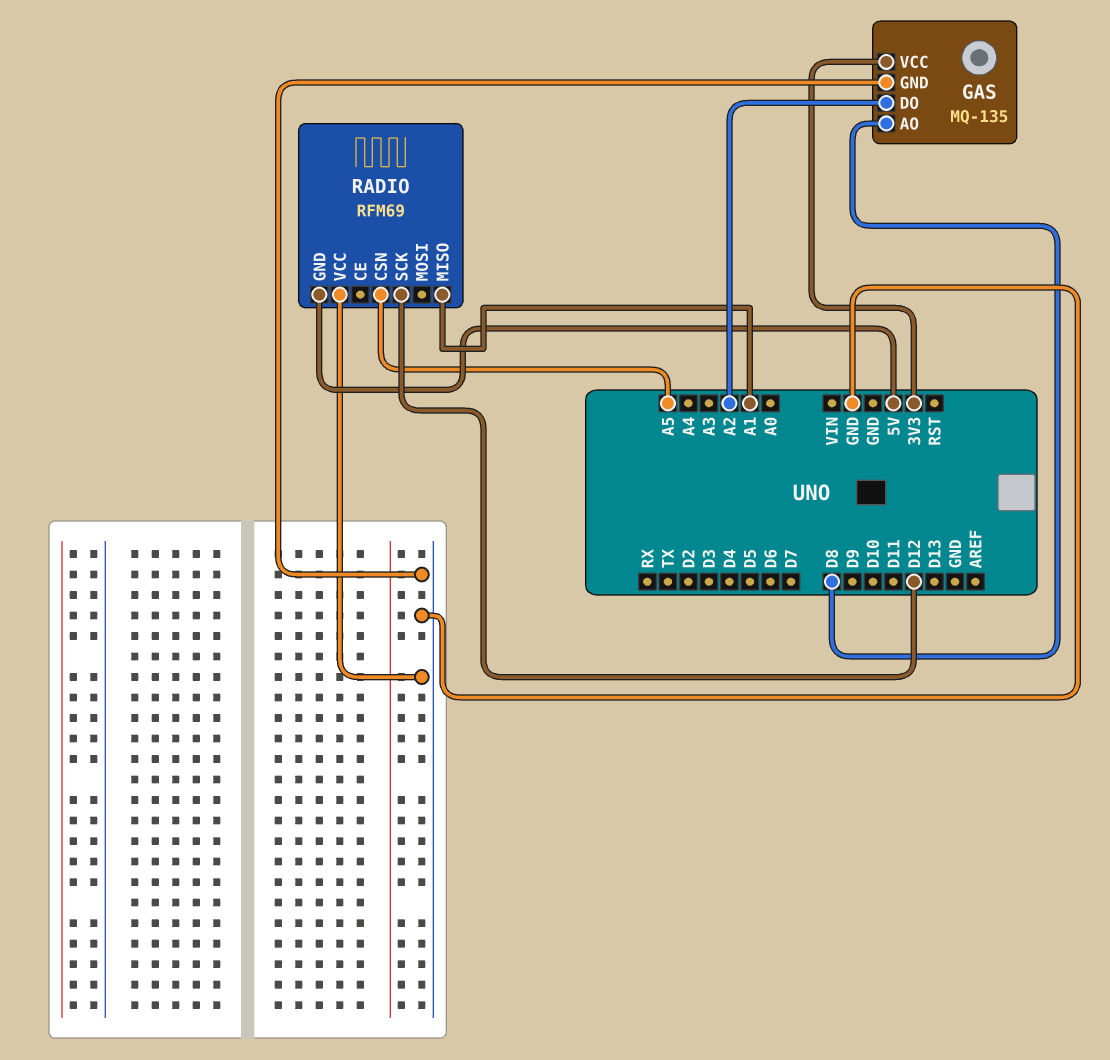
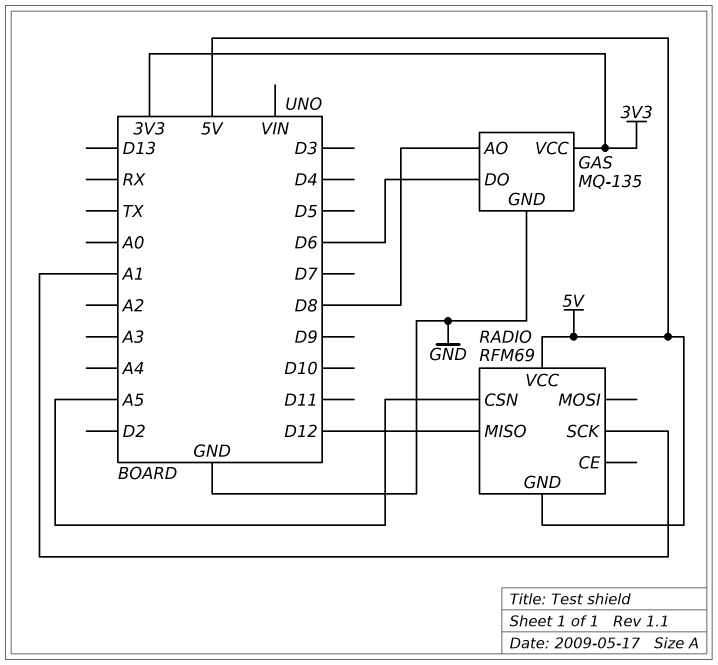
GAS pin DO: A2 -> D6
RADIO pin MISO: A1 -> D12
RADIO pin SCK: D12 -> A1
RADIO pin VCC: GND -> 5V

